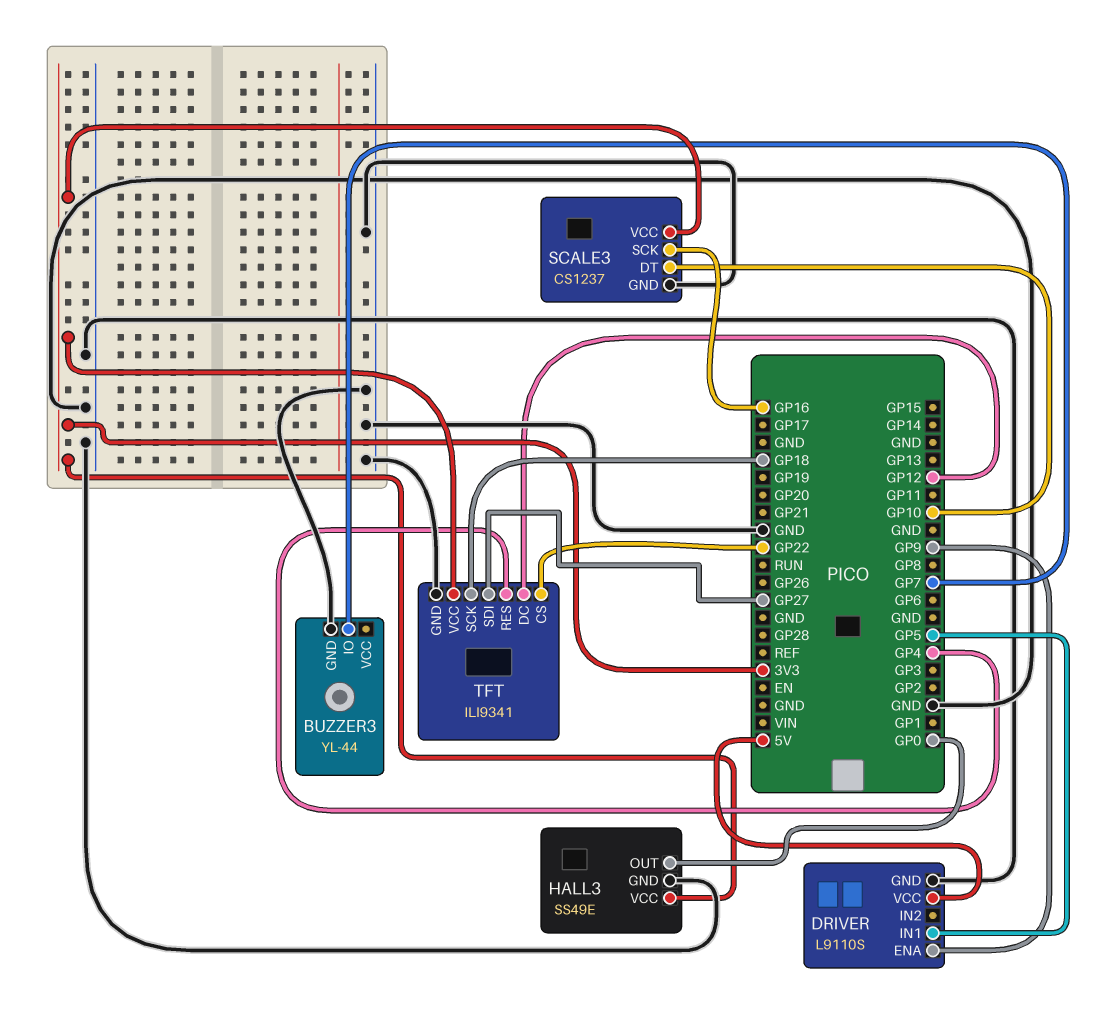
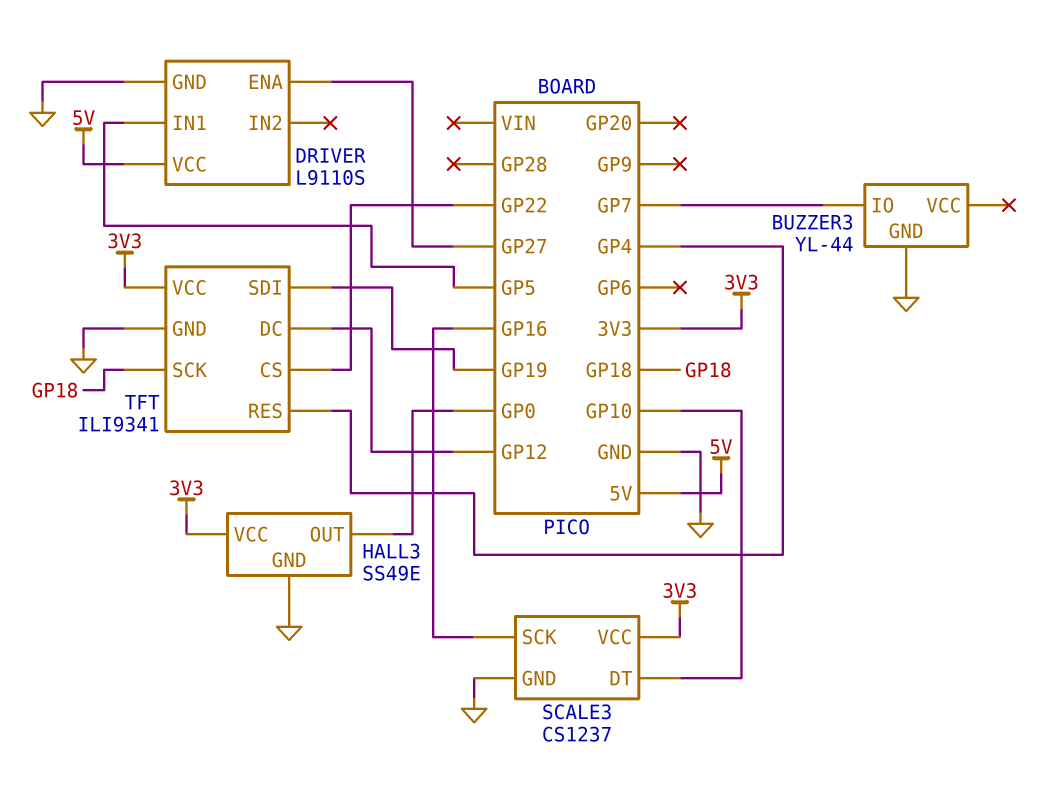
DRIVER pin ENA: GP9 -> GP27
TFT pin SDI: GP27 -> GP19

